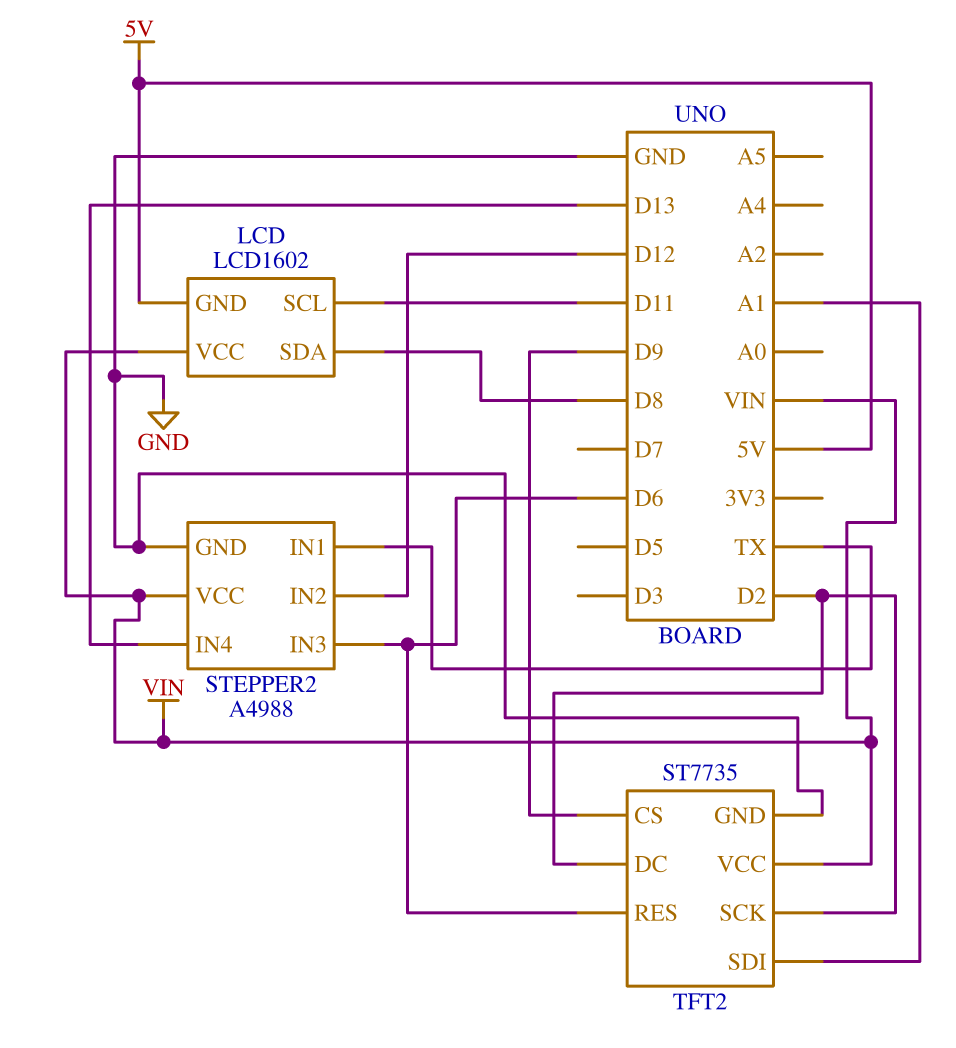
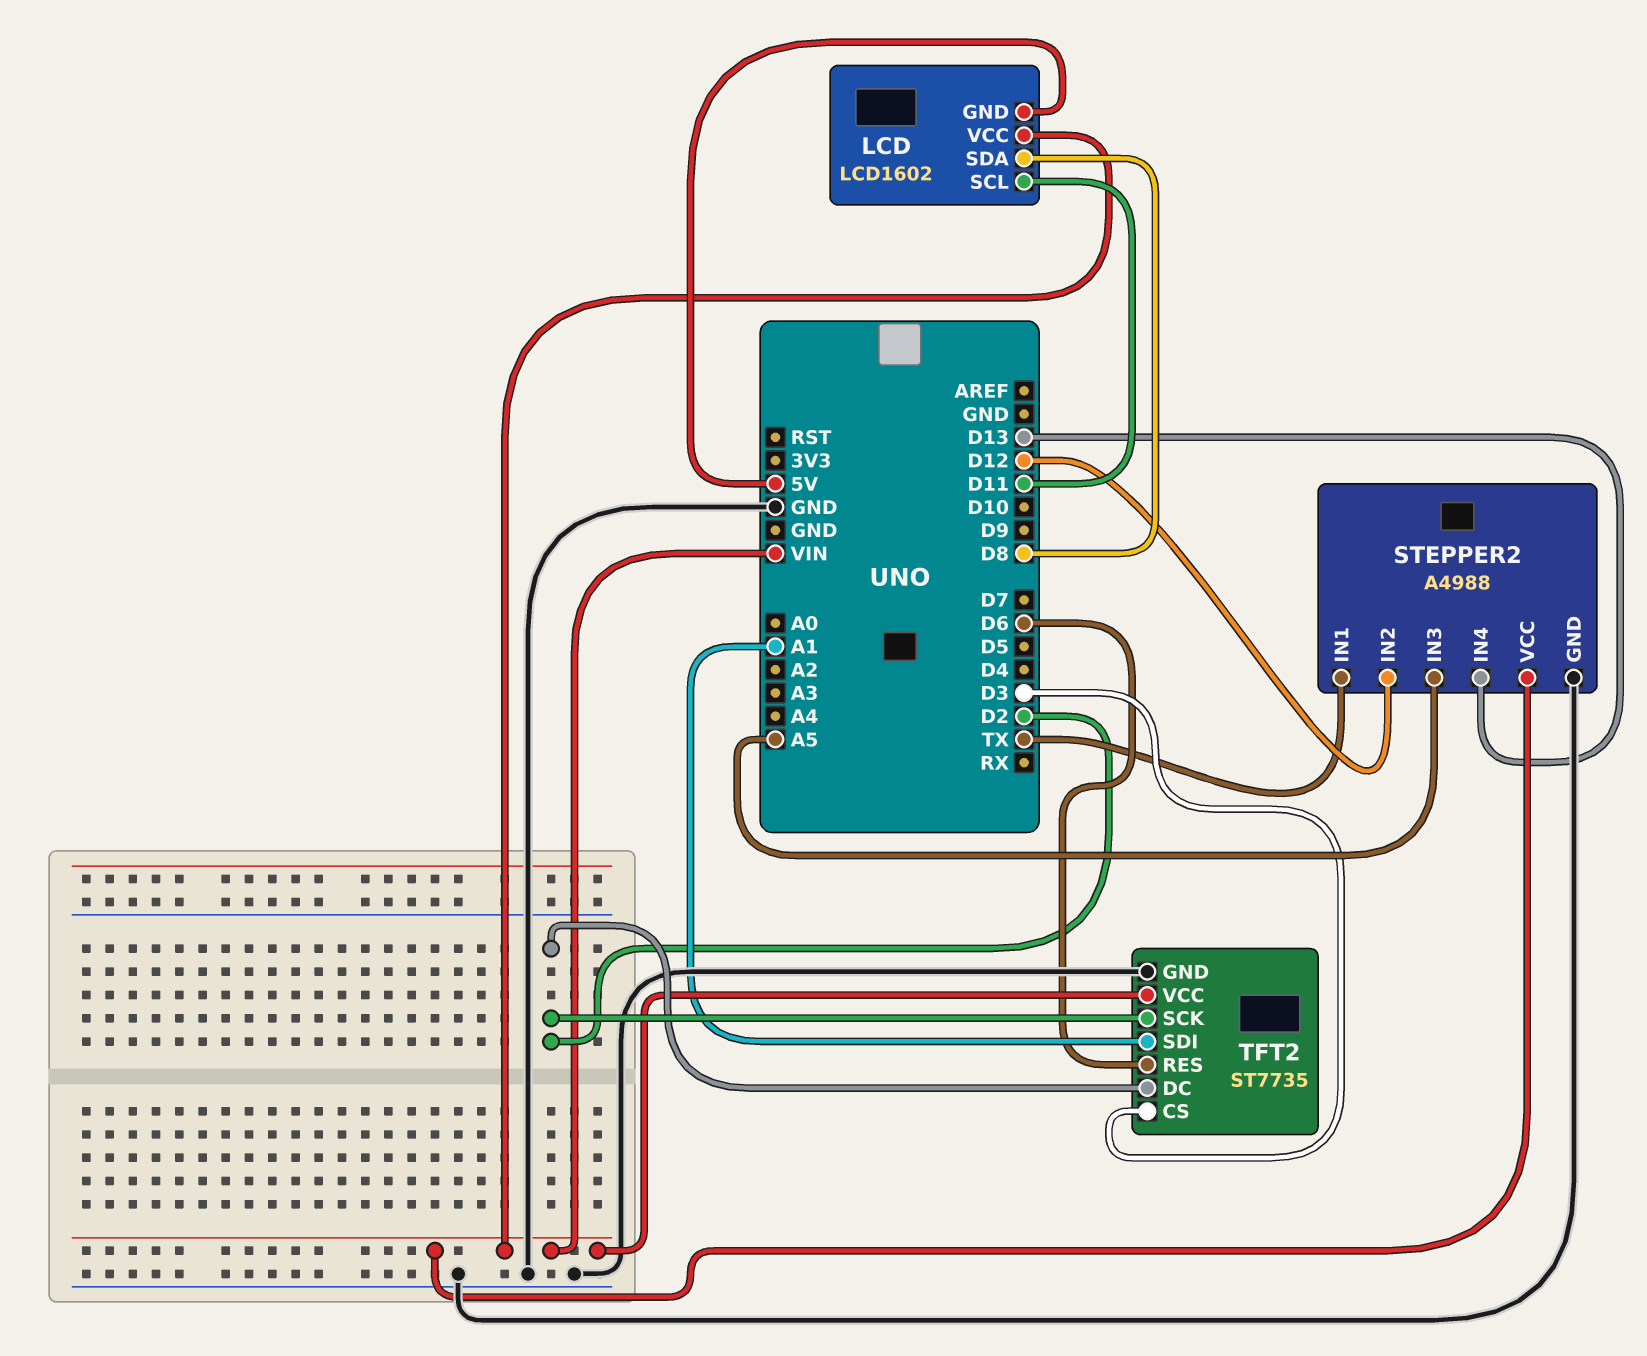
STEPPER2 pin IN3: D6 -> A5
TFT2 pin CS: D9 -> D3

